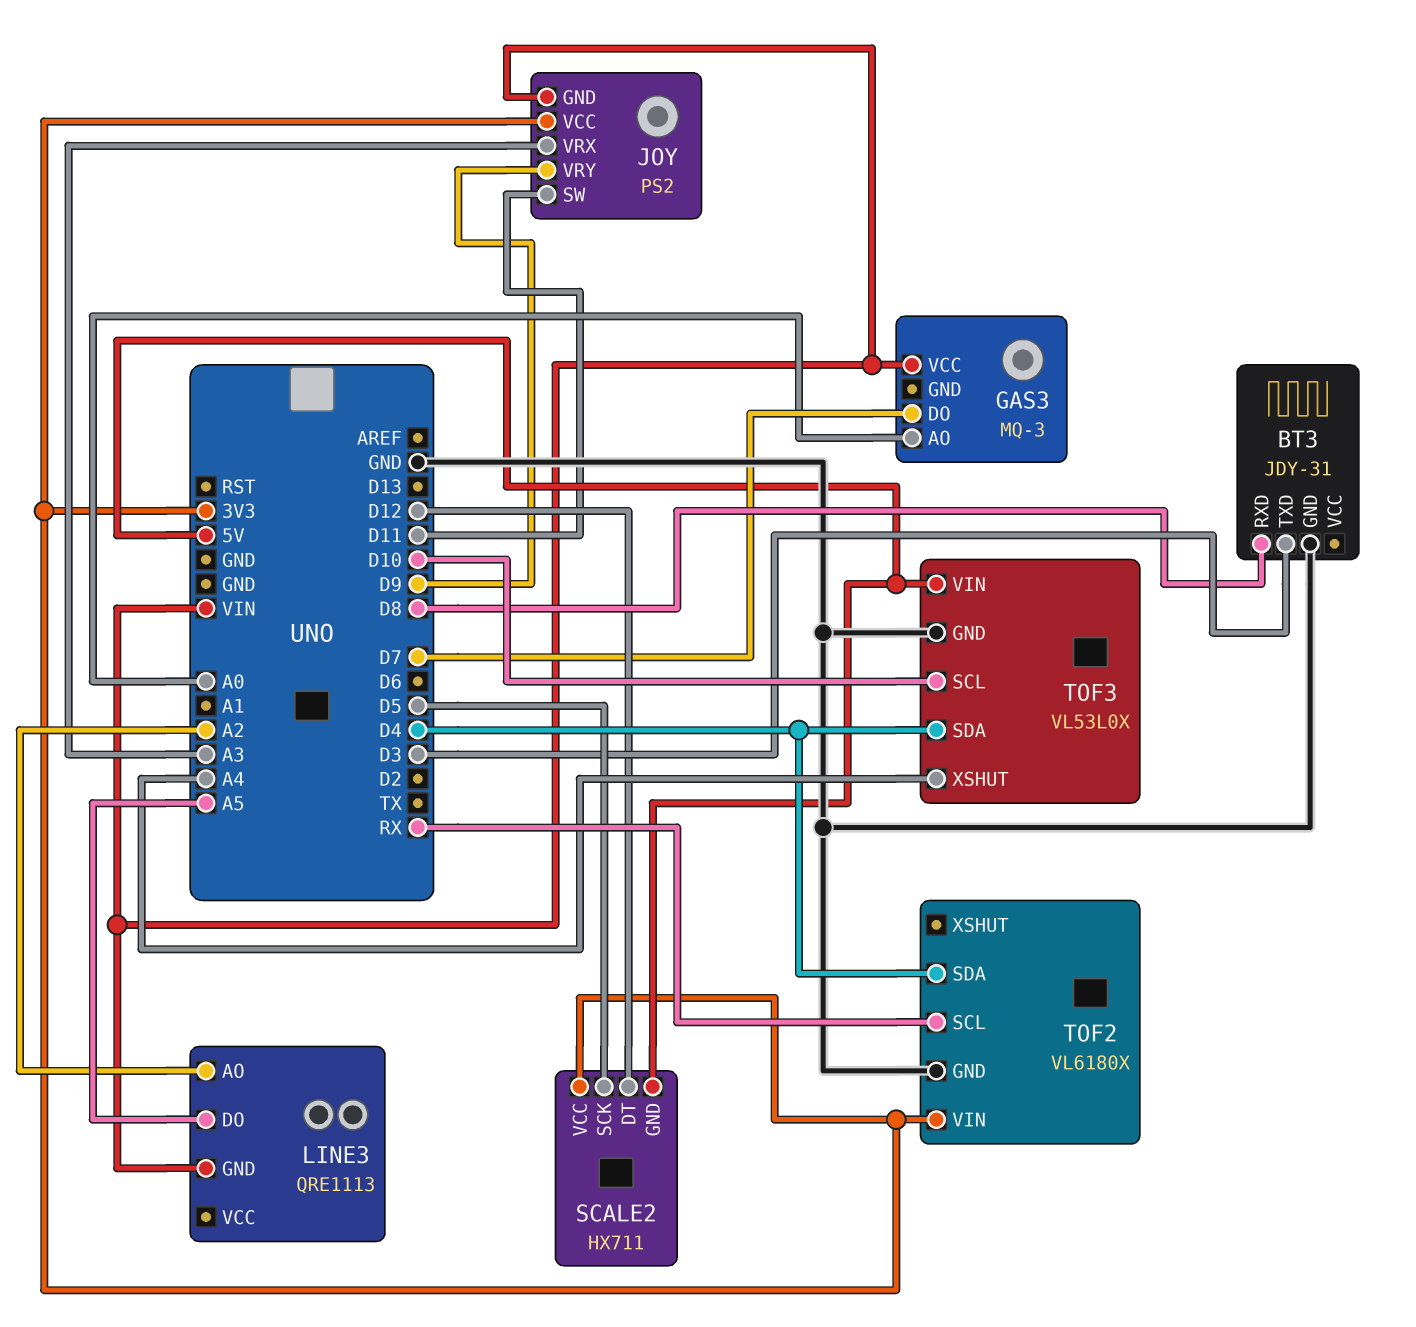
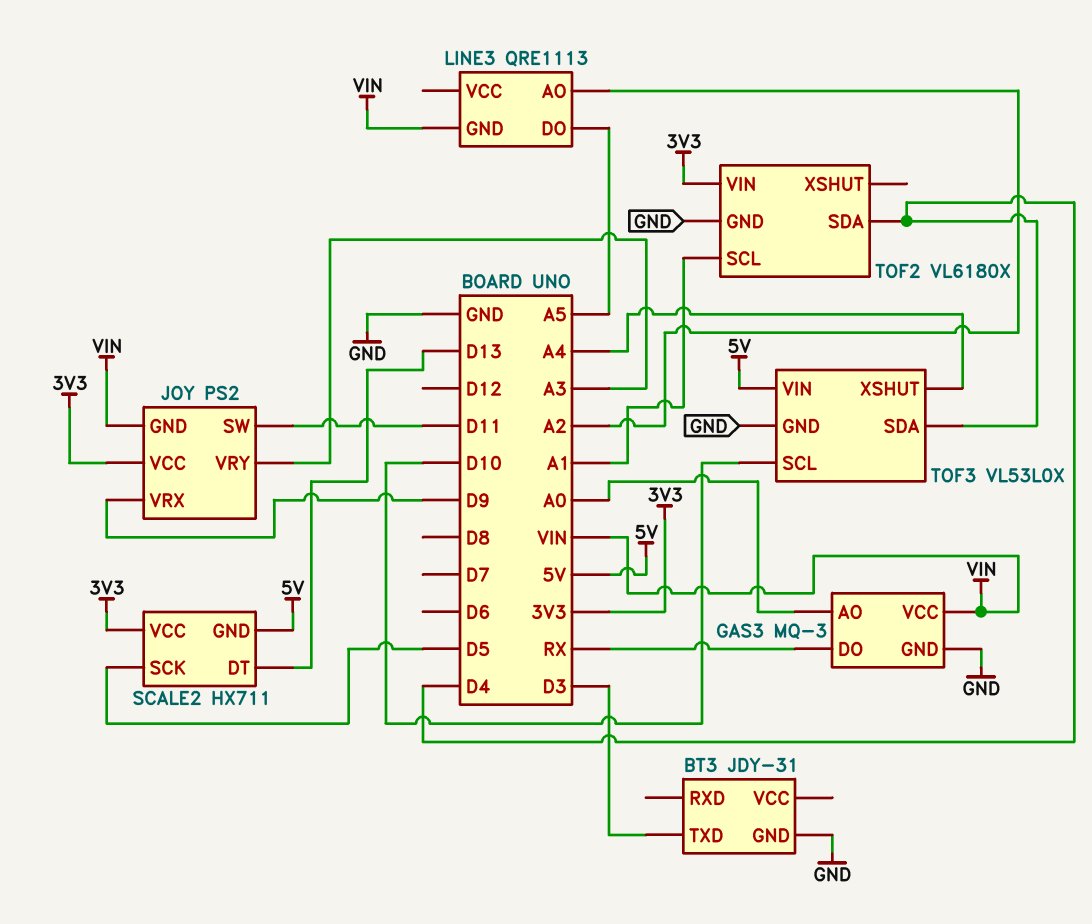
BT3 pin RXD: D8 -> none
GAS3 pin DO: D7 -> RX
GAS3 pin GND: none -> GND
JOY pin VRX: A3 -> D9
JOY pin VRY: D9 -> A3
SCALE2 pin DT: D12 -> D13
TOF2 pin SCL: RX -> A1

